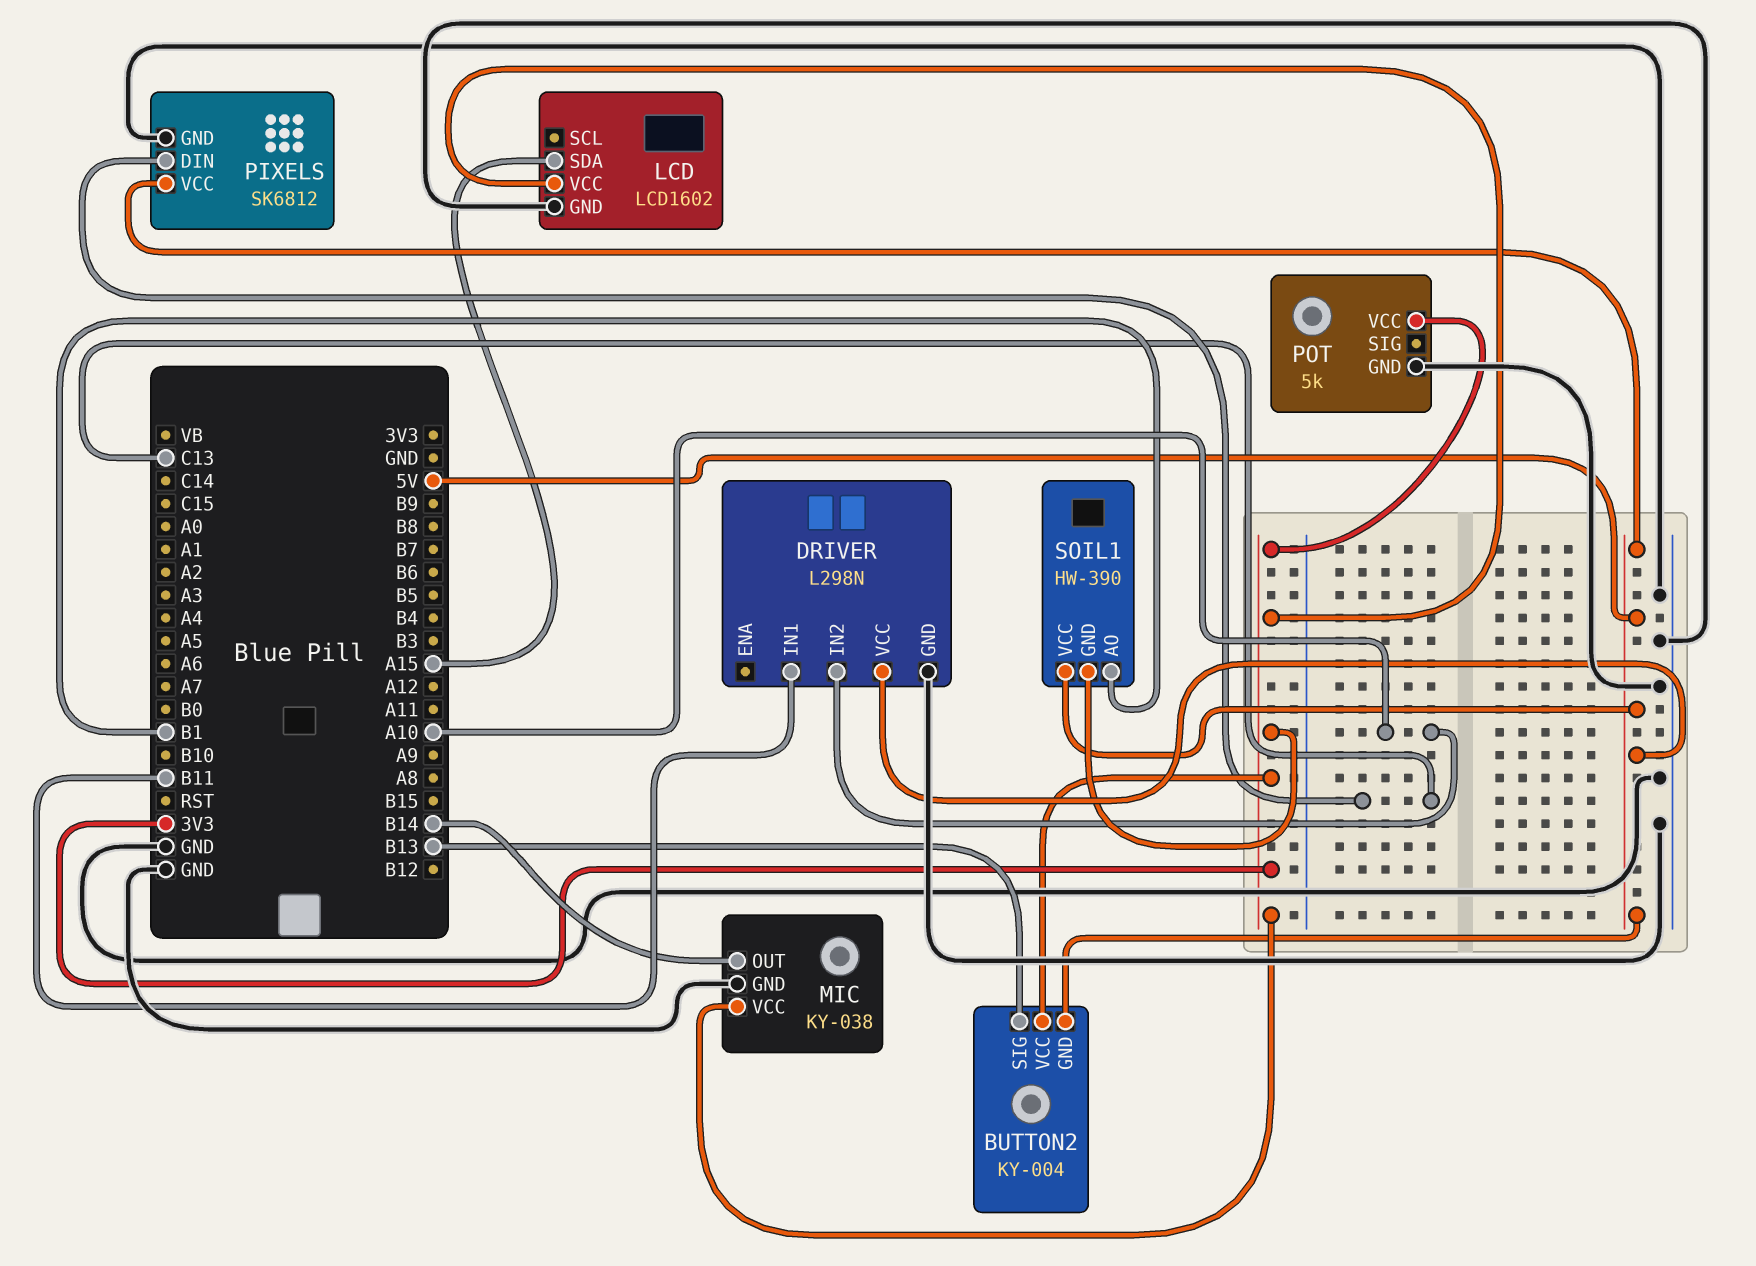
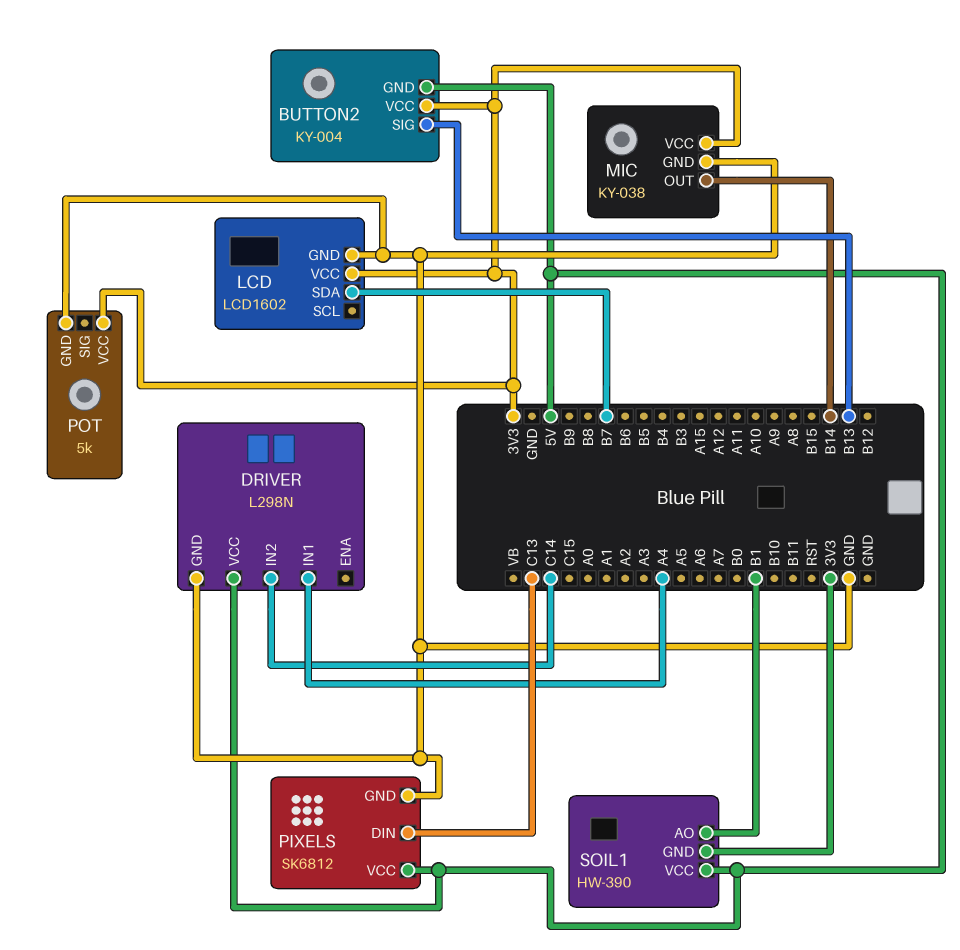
DRIVER pin IN1: B11 -> A4
DRIVER pin IN2: A10 -> C14
LCD pin SDA: A15 -> B7

